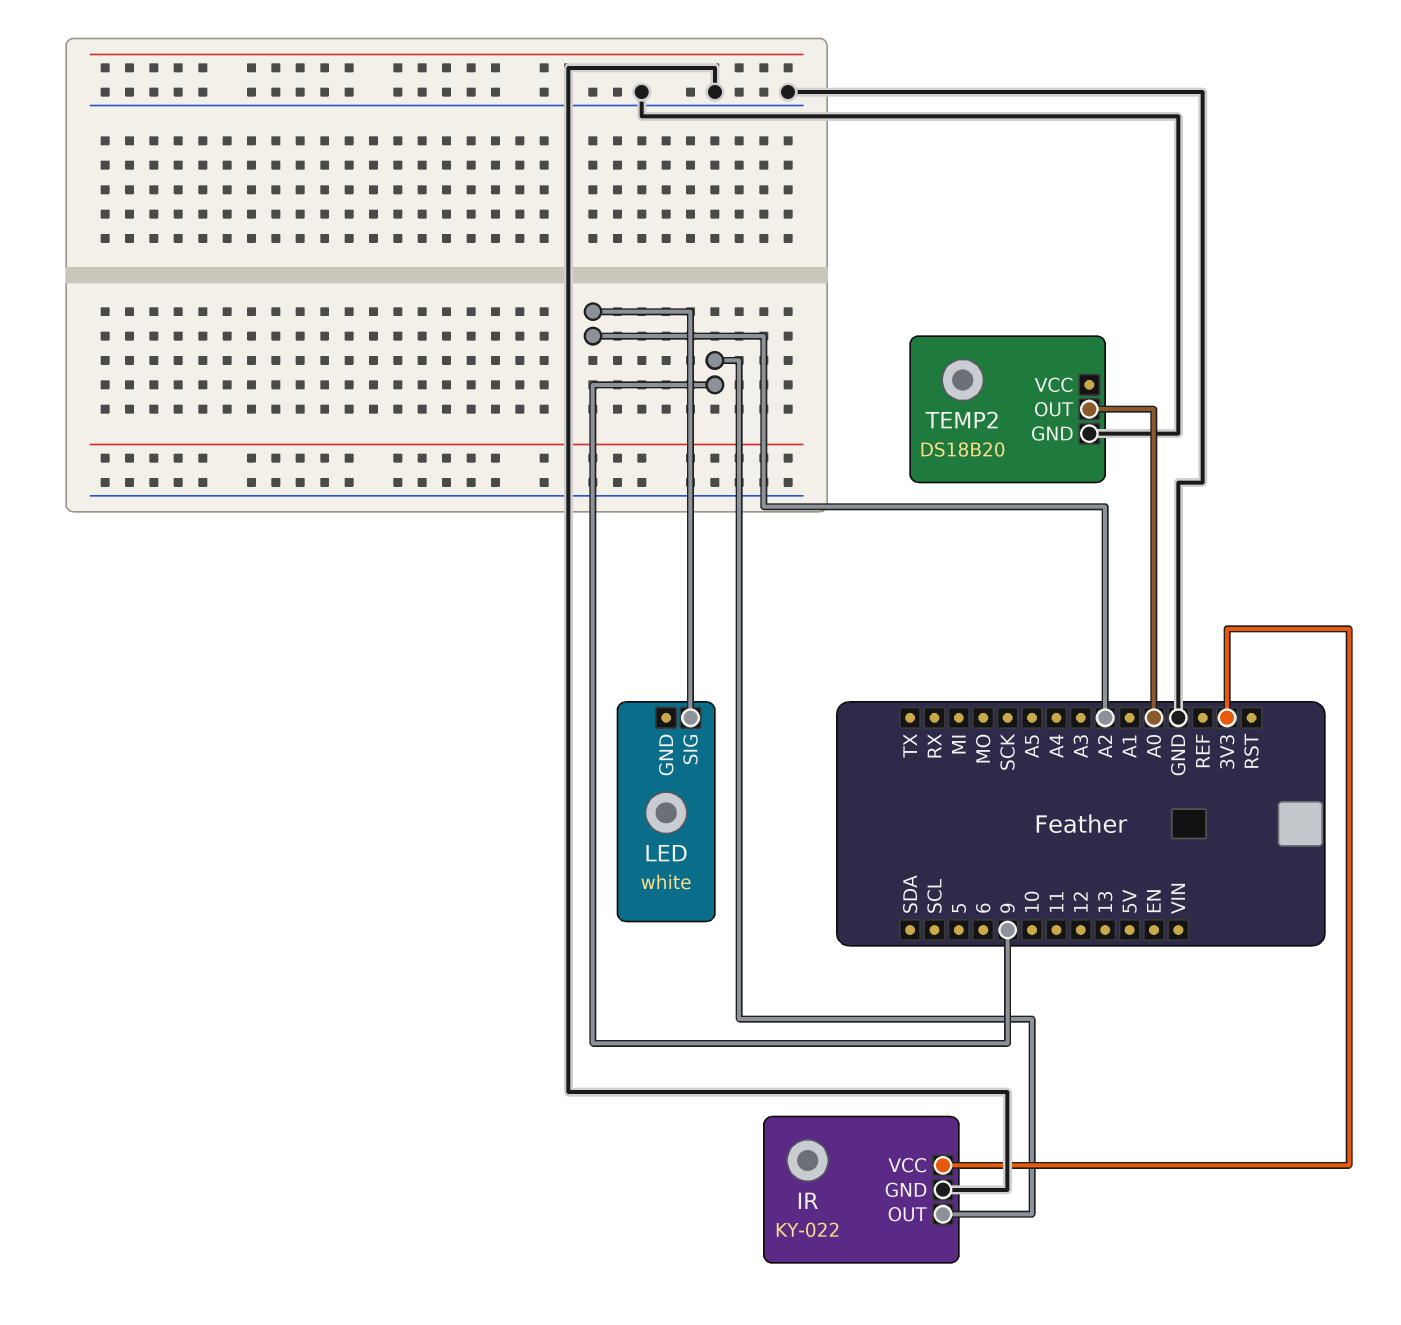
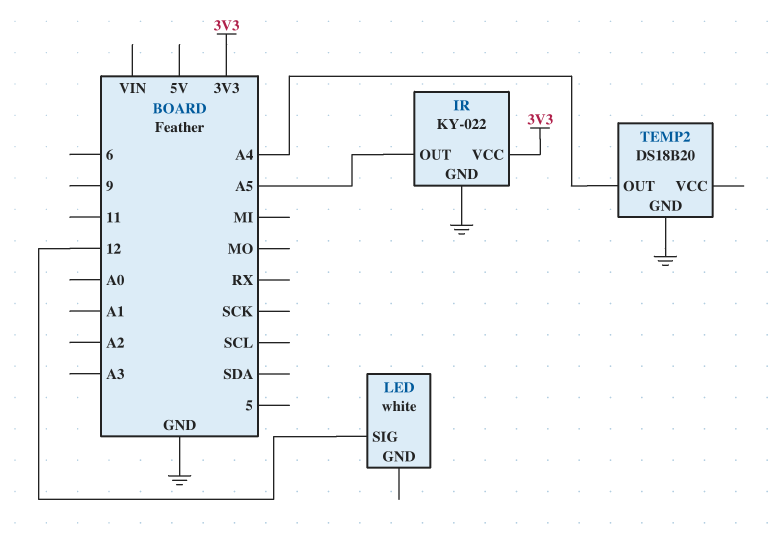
IR pin OUT: 9 -> A5
LED pin SIG: A2 -> 12
TEMP2 pin OUT: A0 -> A4

